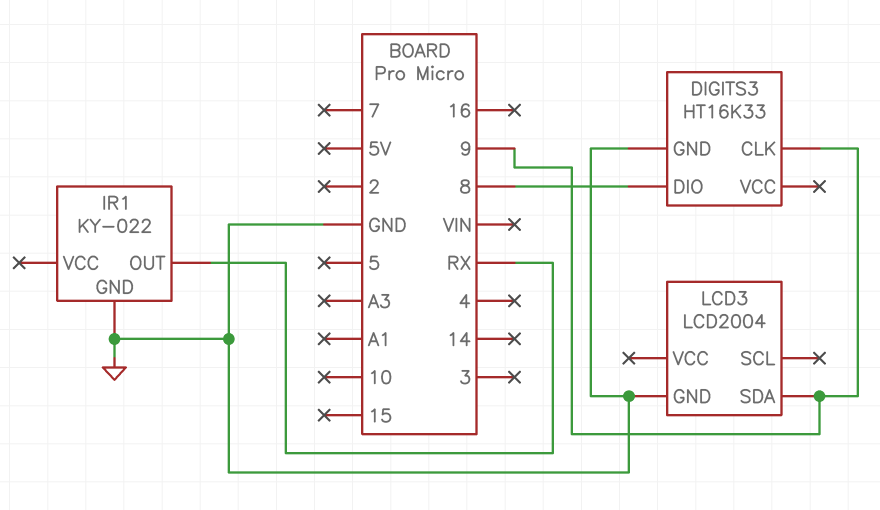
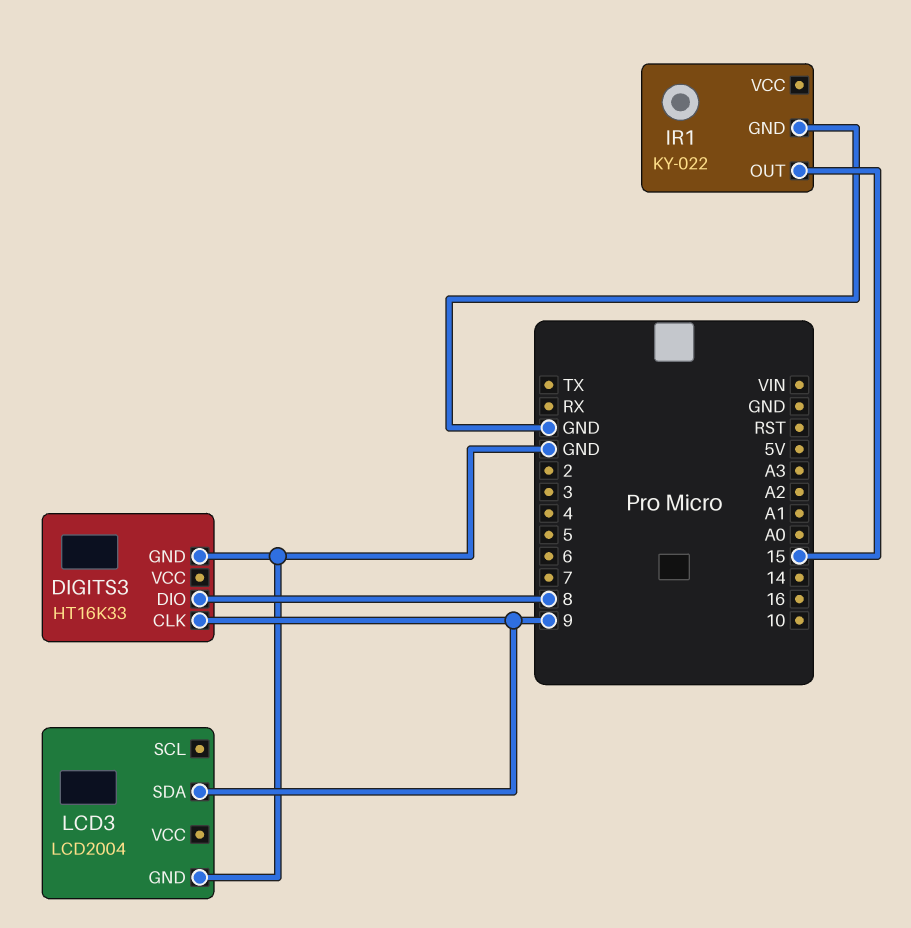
IR1 pin OUT: RX -> 15

